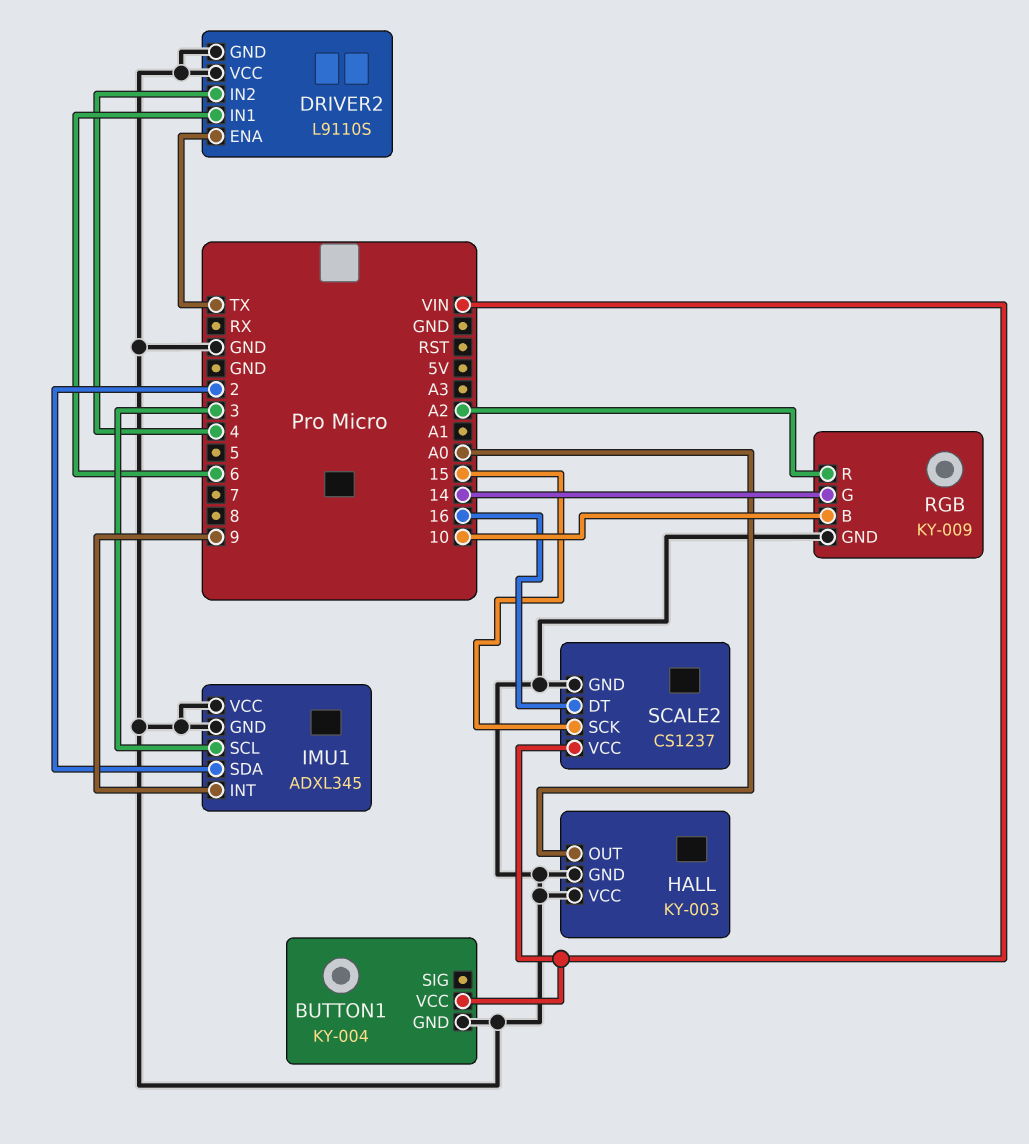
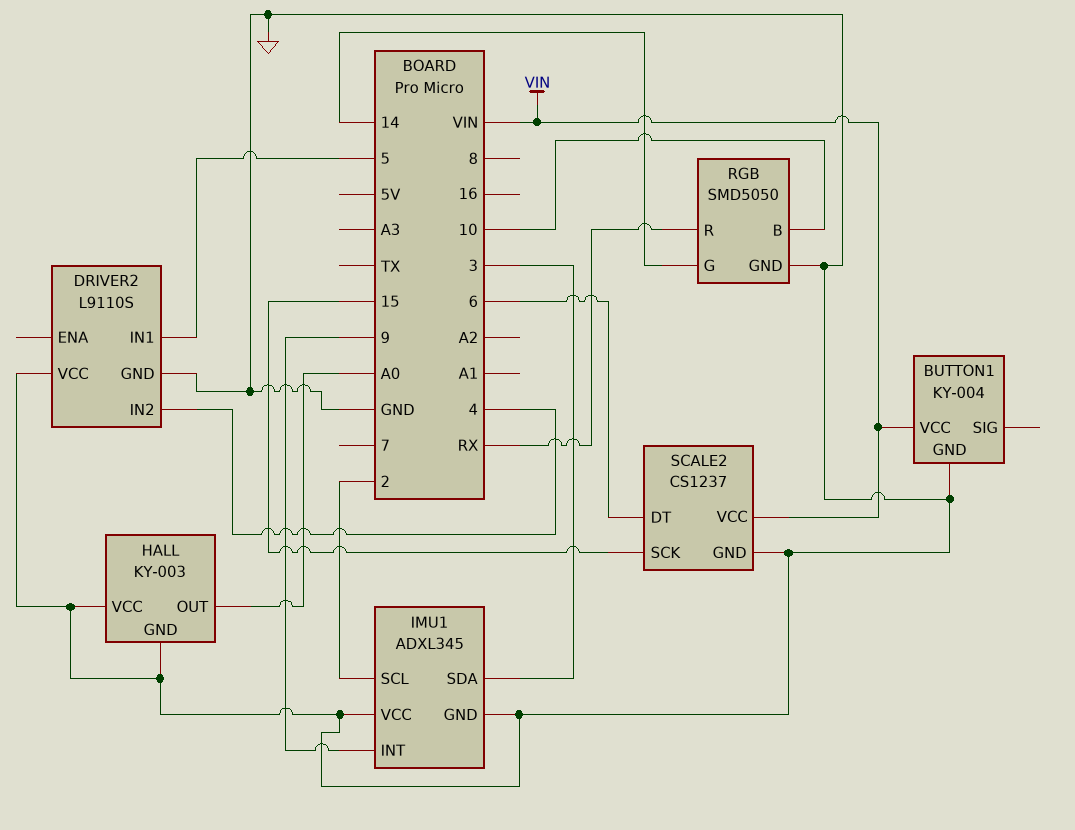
DRIVER2 pin ENA: TX -> none
DRIVER2 pin IN1: 6 -> 5
IMU1 pin SCL: 3 -> 2
IMU1 pin SDA: 2 -> 3
RGB: KY-009 -> SMD5050
RGB pin R: A2 -> RX
SCALE2 pin DT: 16 -> 6

